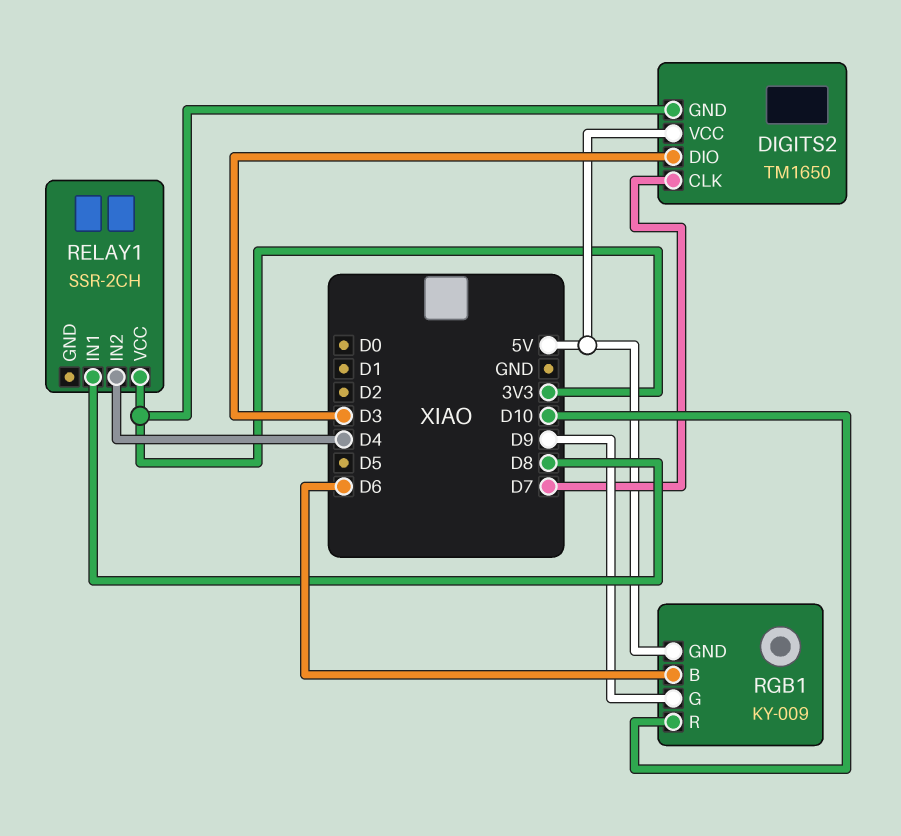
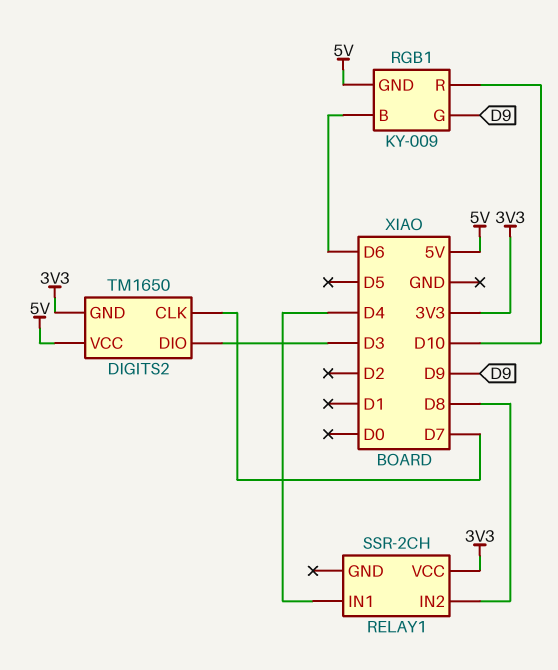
RELAY1 pin IN1: D8 -> D4
RELAY1 pin IN2: D4 -> D8

